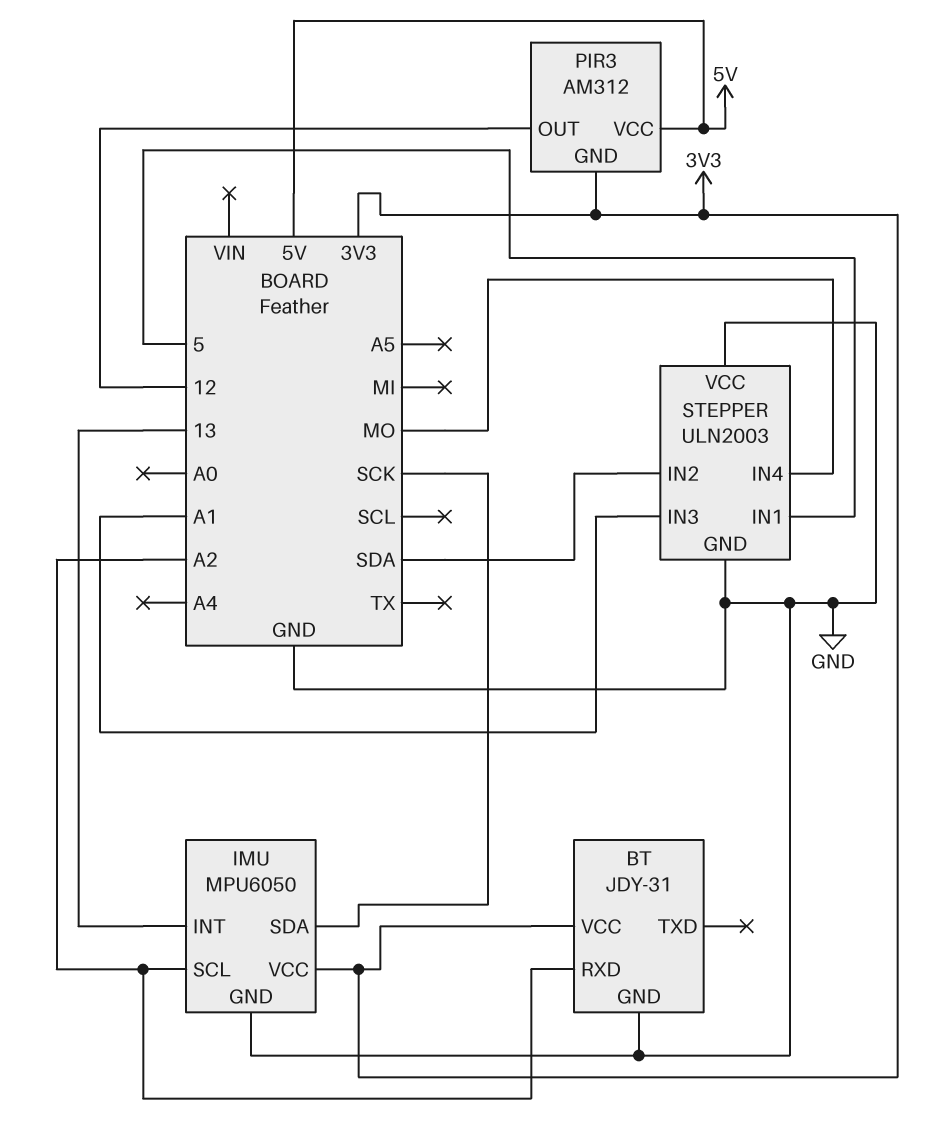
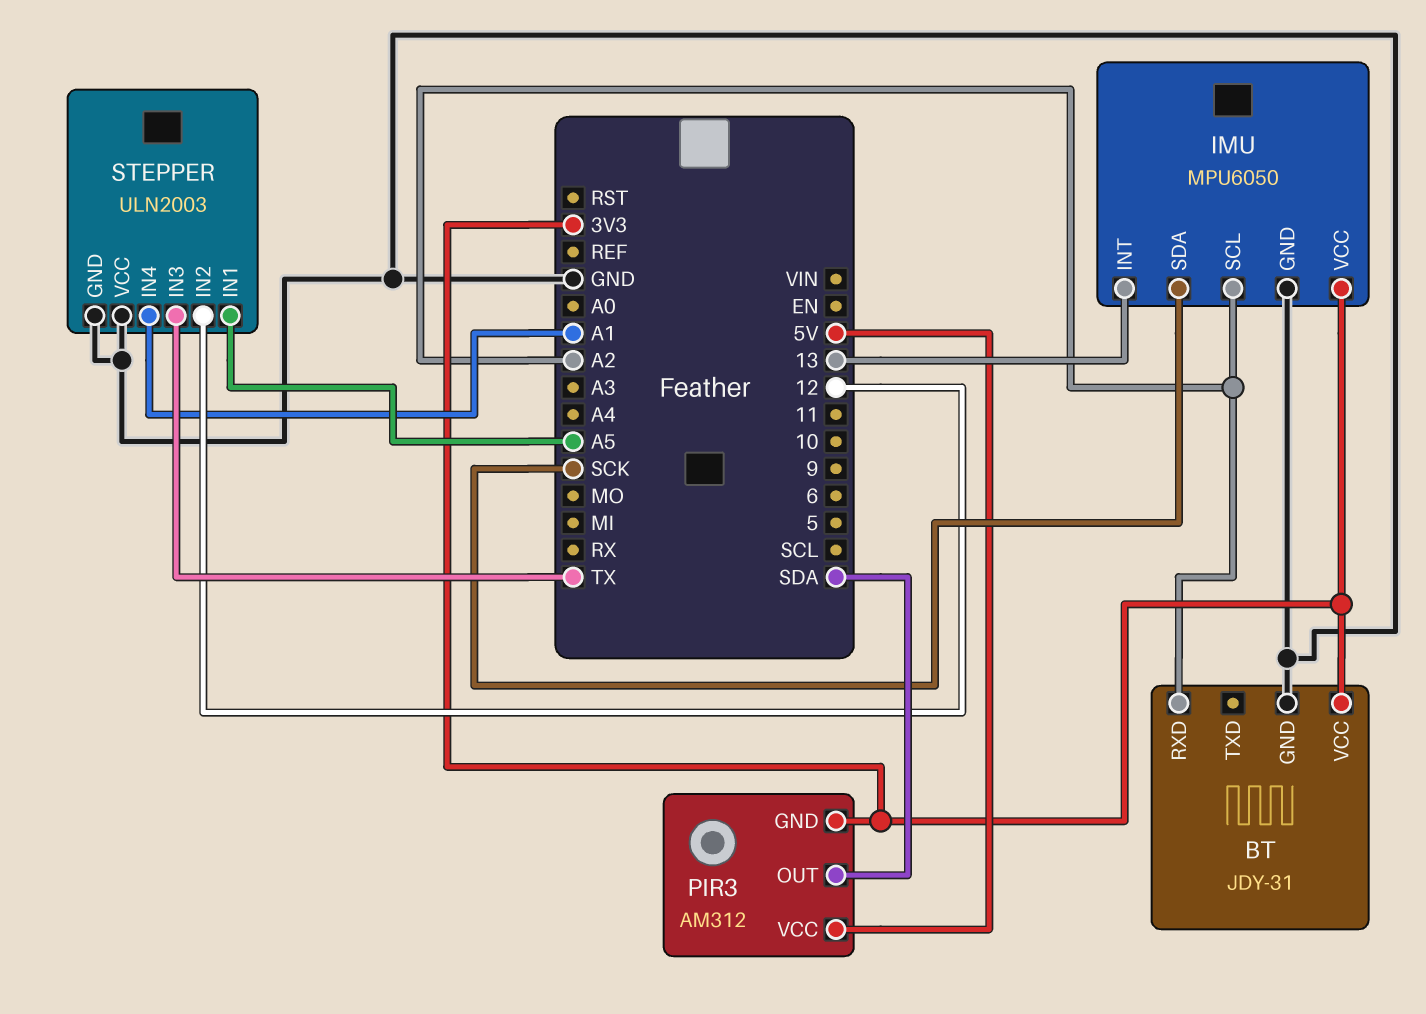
PIR3 pin OUT: 12 -> SDA
STEPPER pin IN1: 5 -> A5
STEPPER pin IN2: SDA -> 12
STEPPER pin IN3: A1 -> TX
STEPPER pin IN4: MO -> A1

